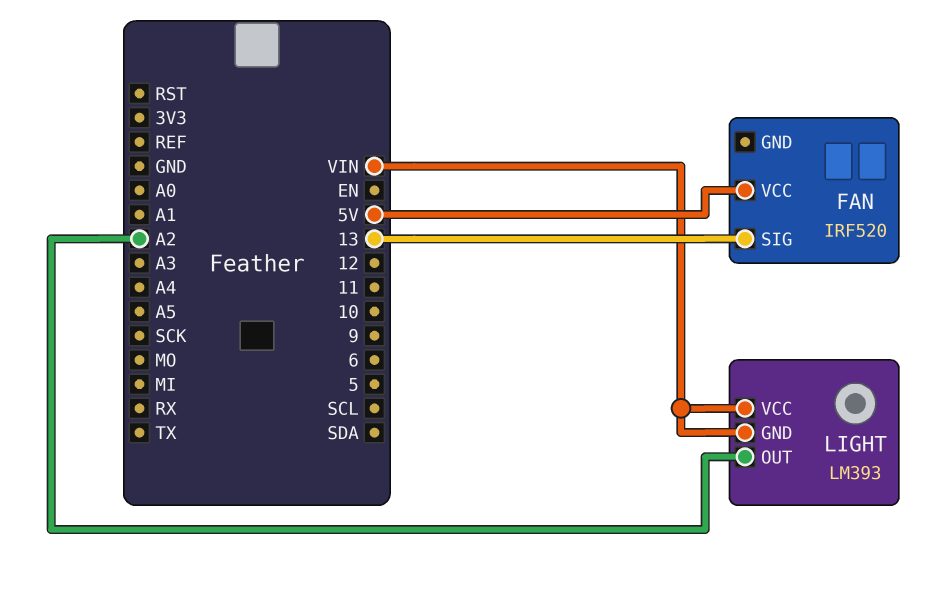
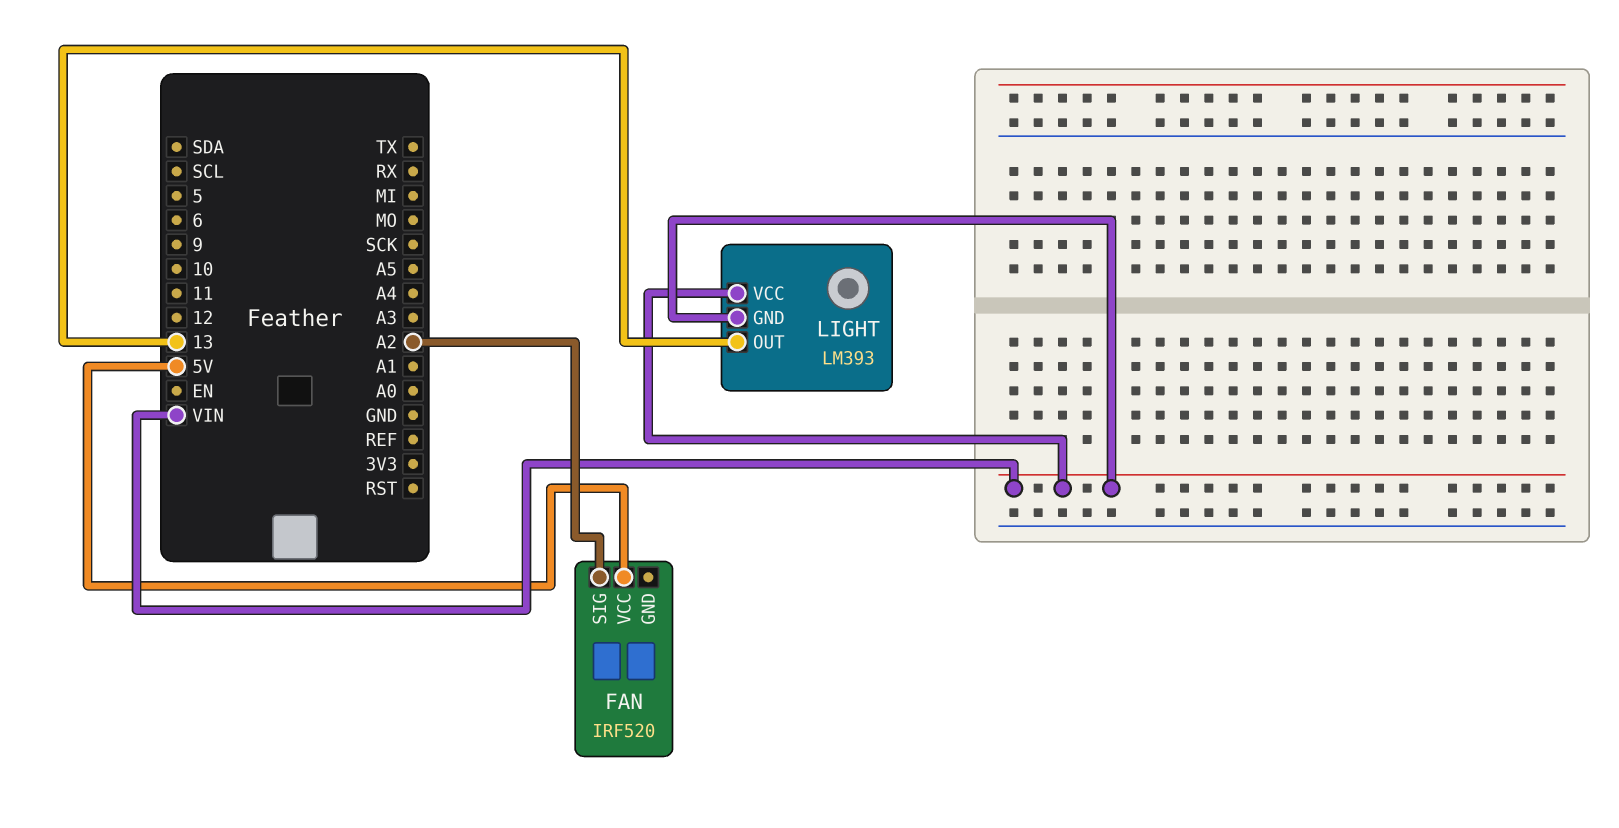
FAN pin SIG: 13 -> A2
LIGHT pin OUT: A2 -> 13

